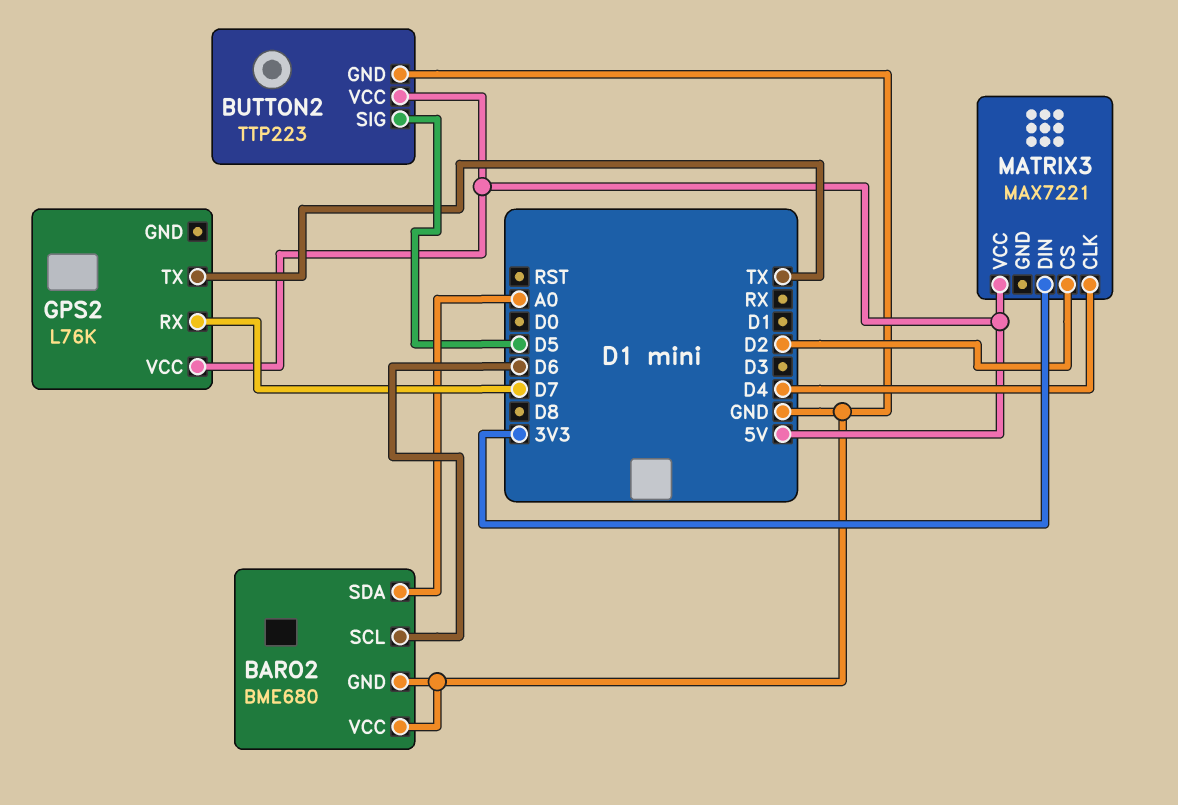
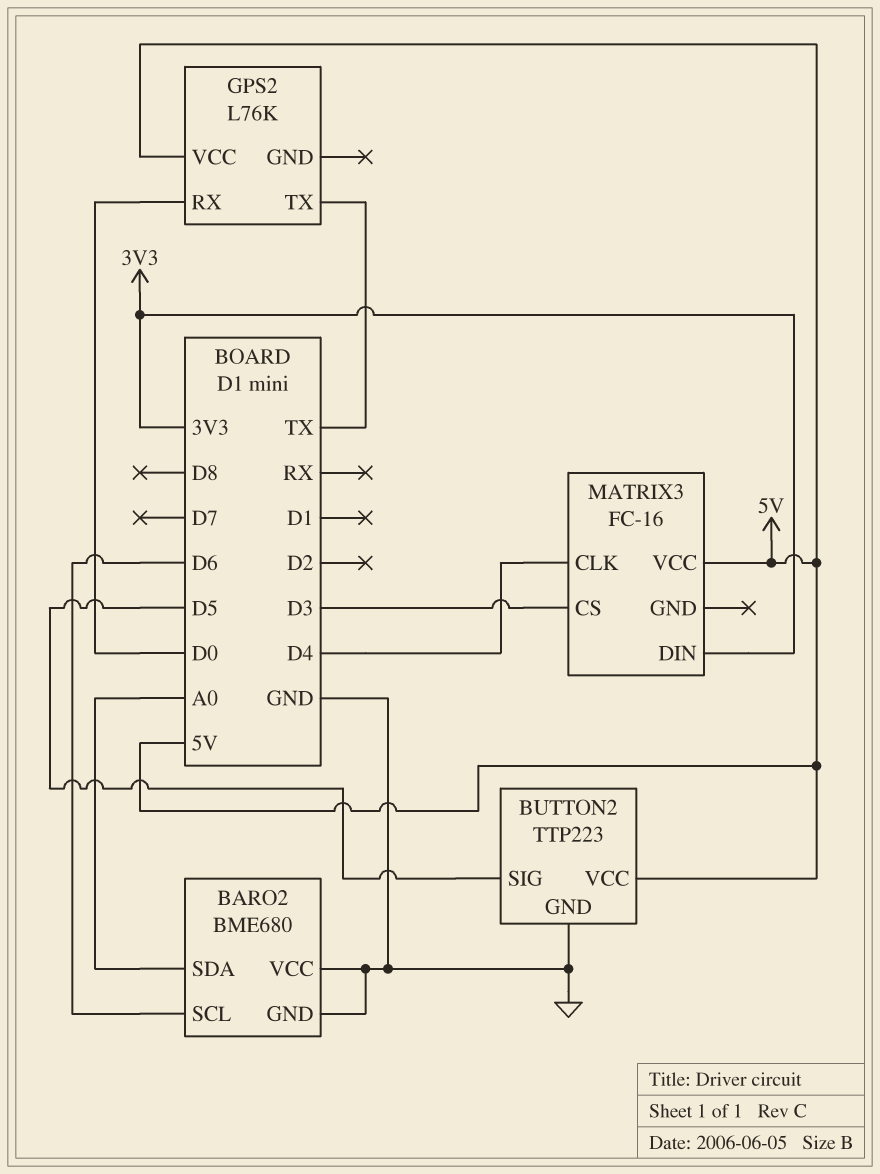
GPS2 pin RX: D7 -> D0
MATRIX3: MAX7221 -> FC-16
MATRIX3 pin CS: D2 -> D3

